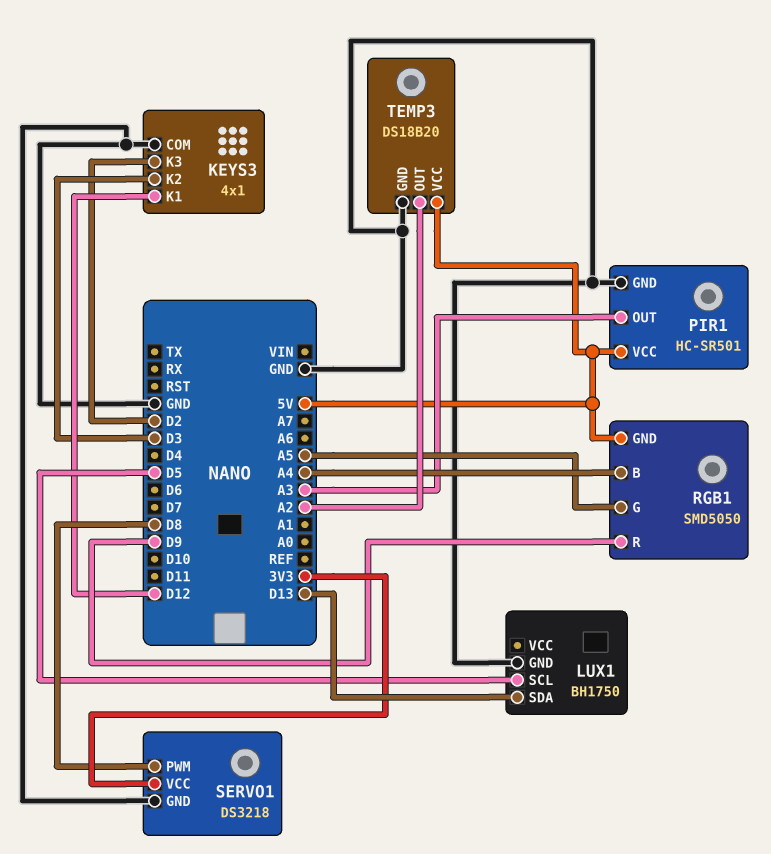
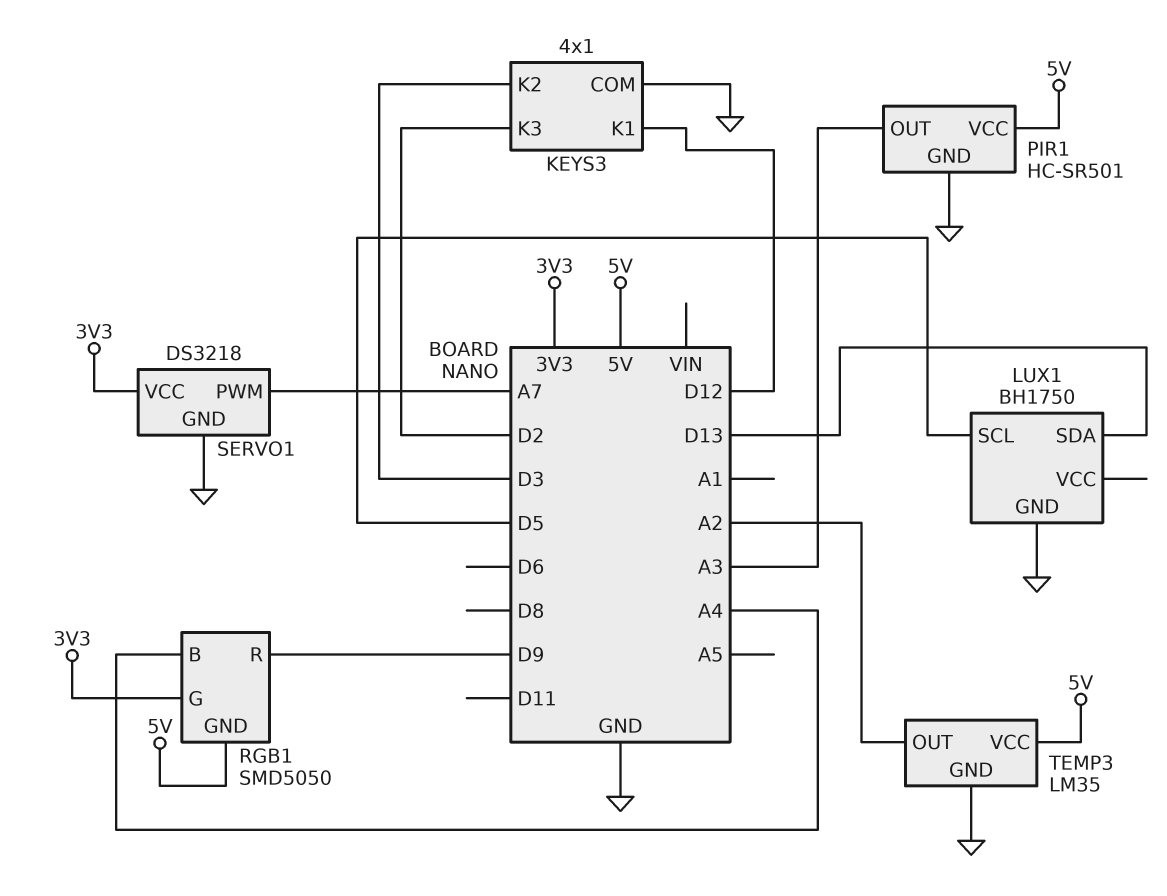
RGB1 pin G: A5 -> 3V3
SERVO1 pin PWM: D8 -> A7
TEMP3: DS18B20 -> LM35

